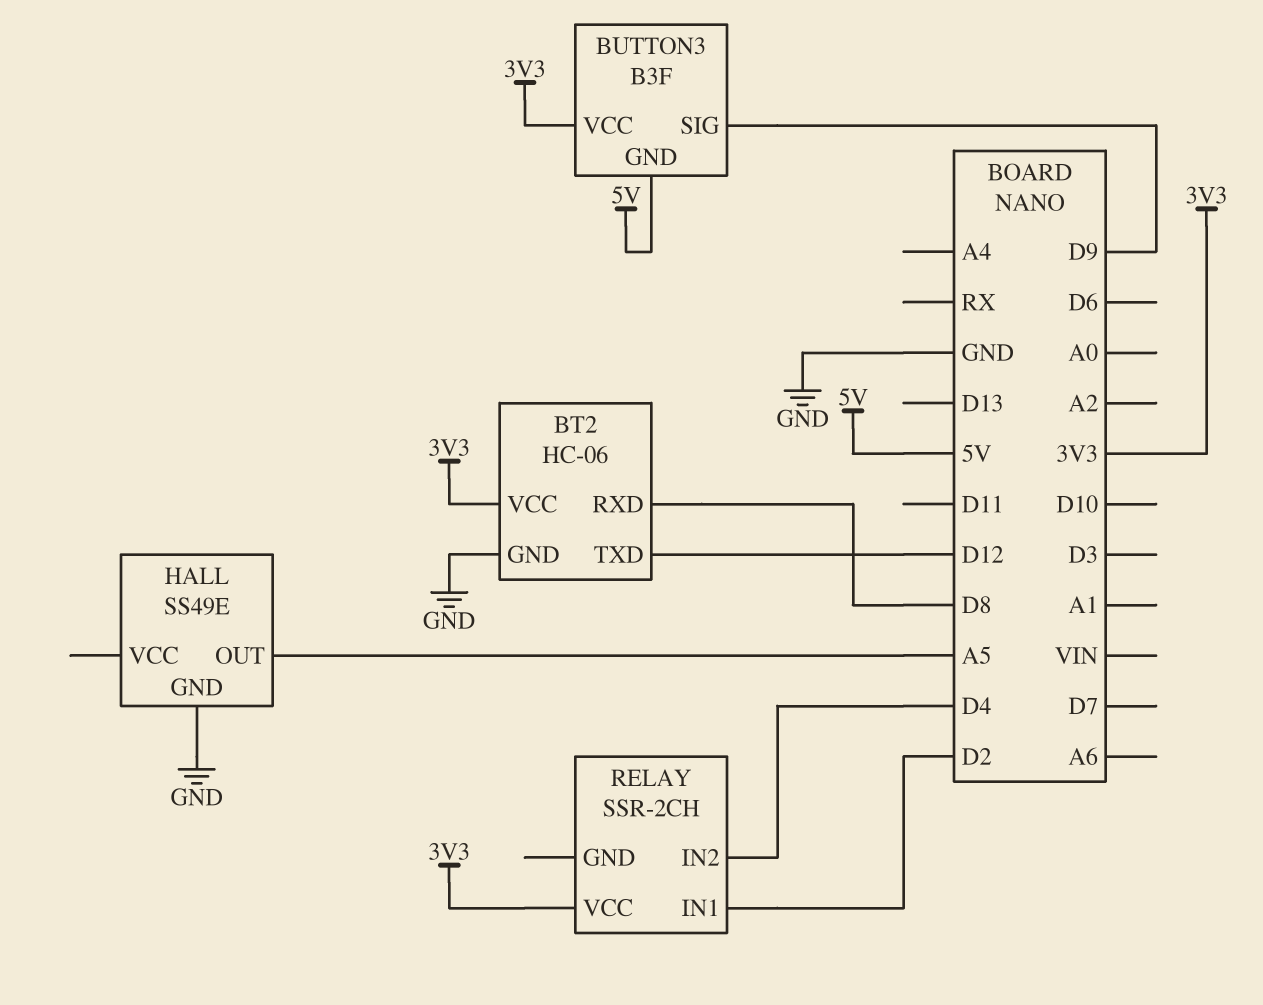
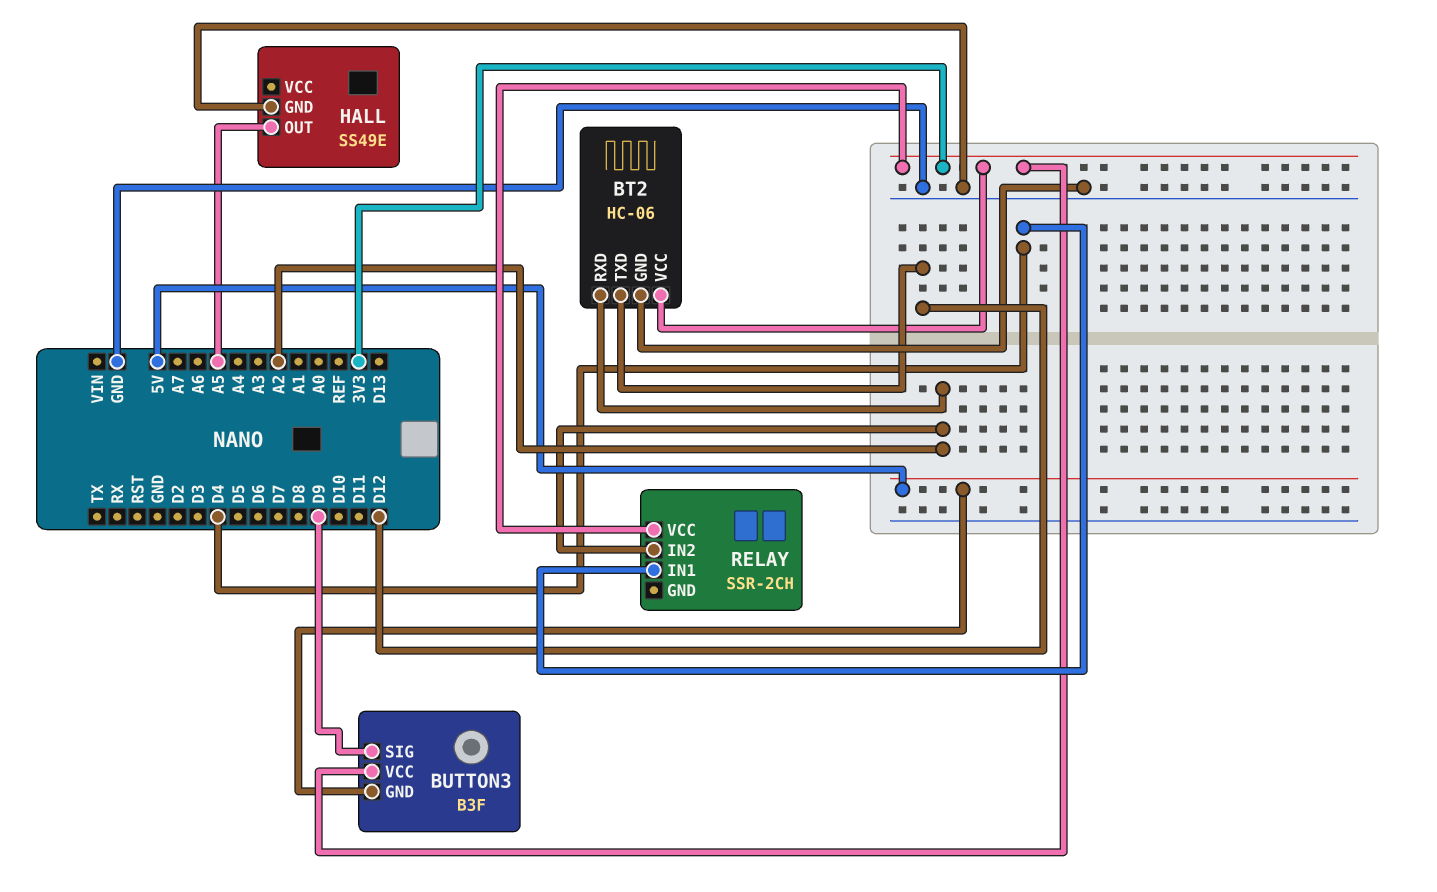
BT2 pin RXD: D8 -> A2
RELAY pin IN1: D2 -> D4
RELAY pin IN2: D4 -> A2

